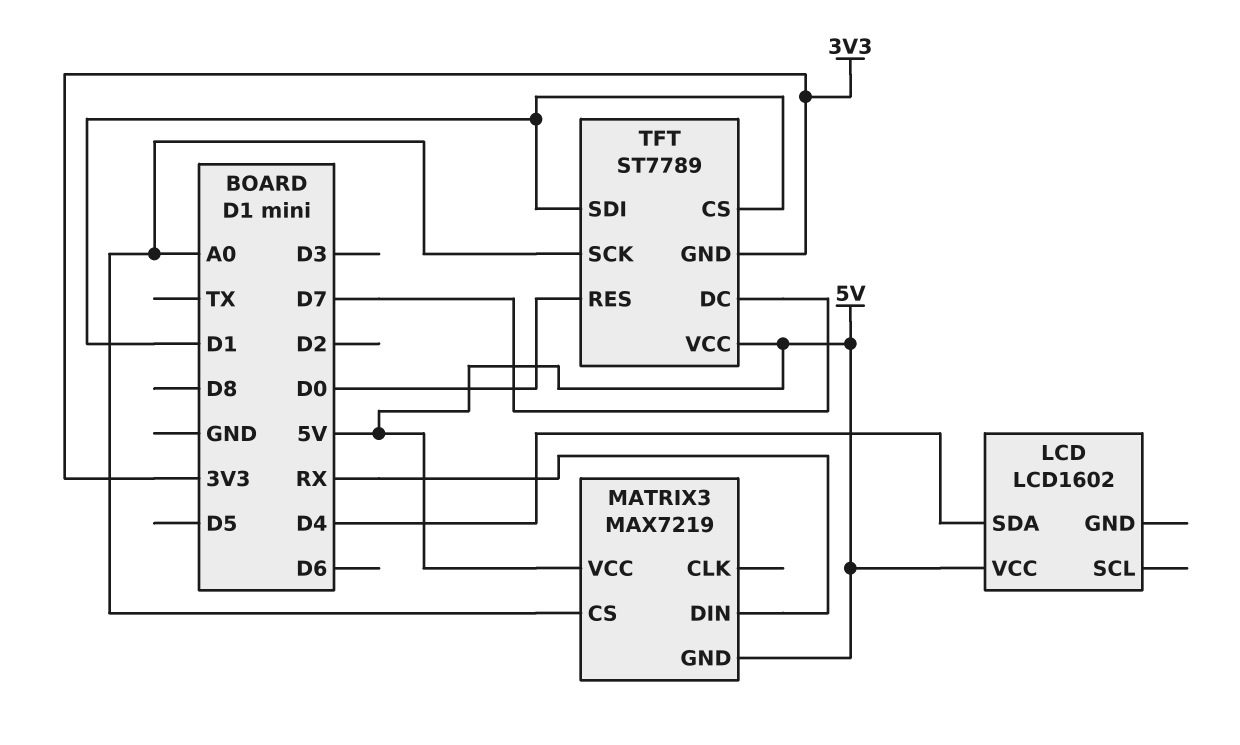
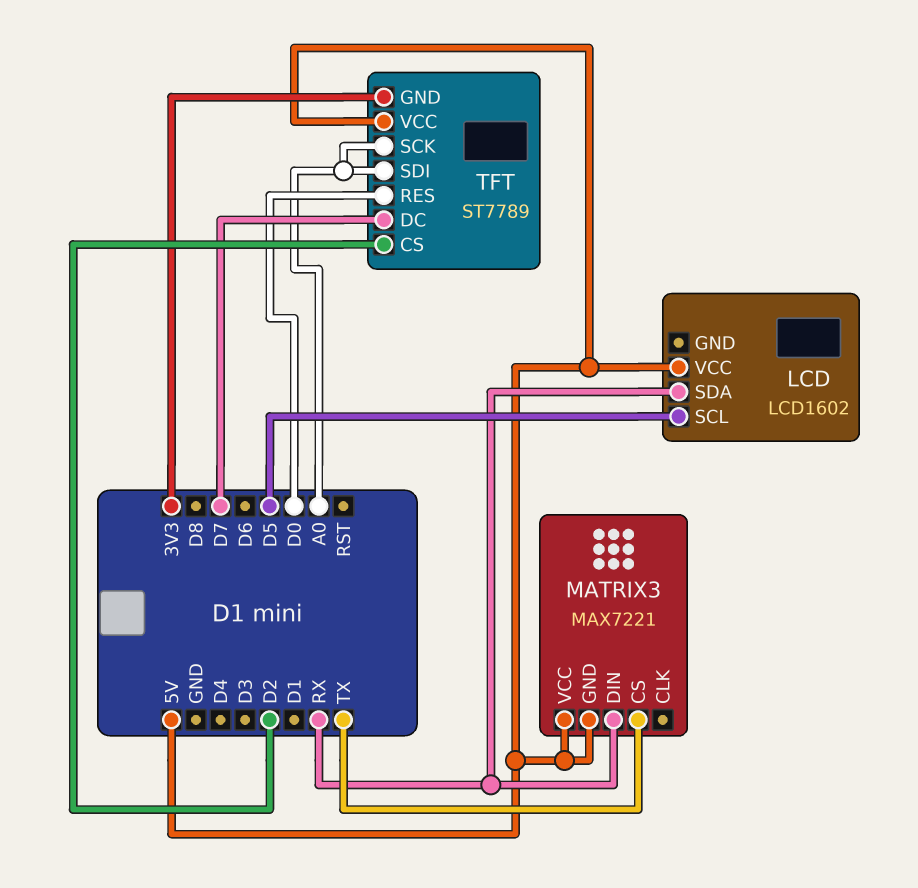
LCD pin SCL: none -> D5
LCD pin SDA: D4 -> RX
MATRIX3: MAX7219 -> MAX7221
MATRIX3 pin CS: A0 -> TX
TFT pin CS: D1 -> D2
TFT pin SDI: D1 -> A0

